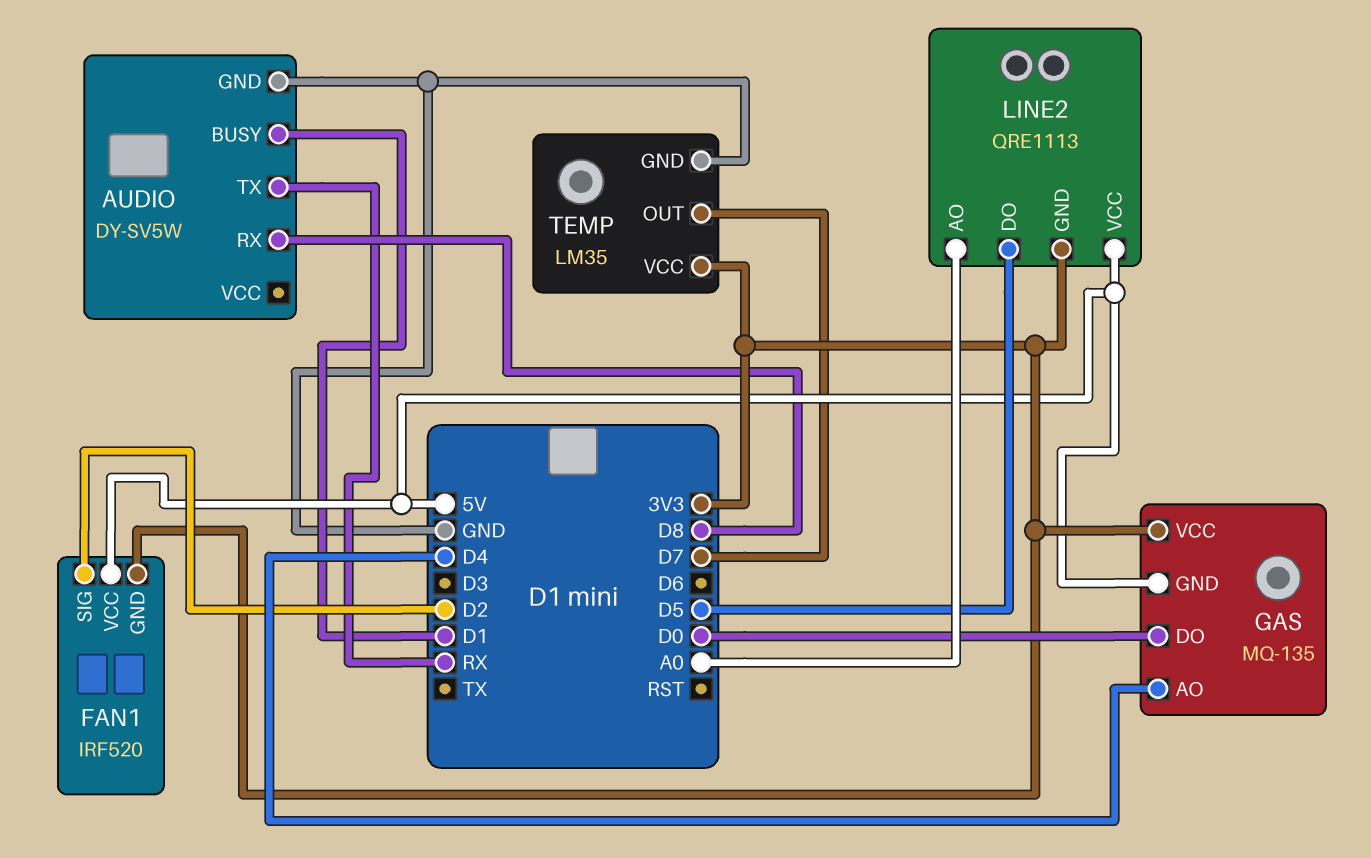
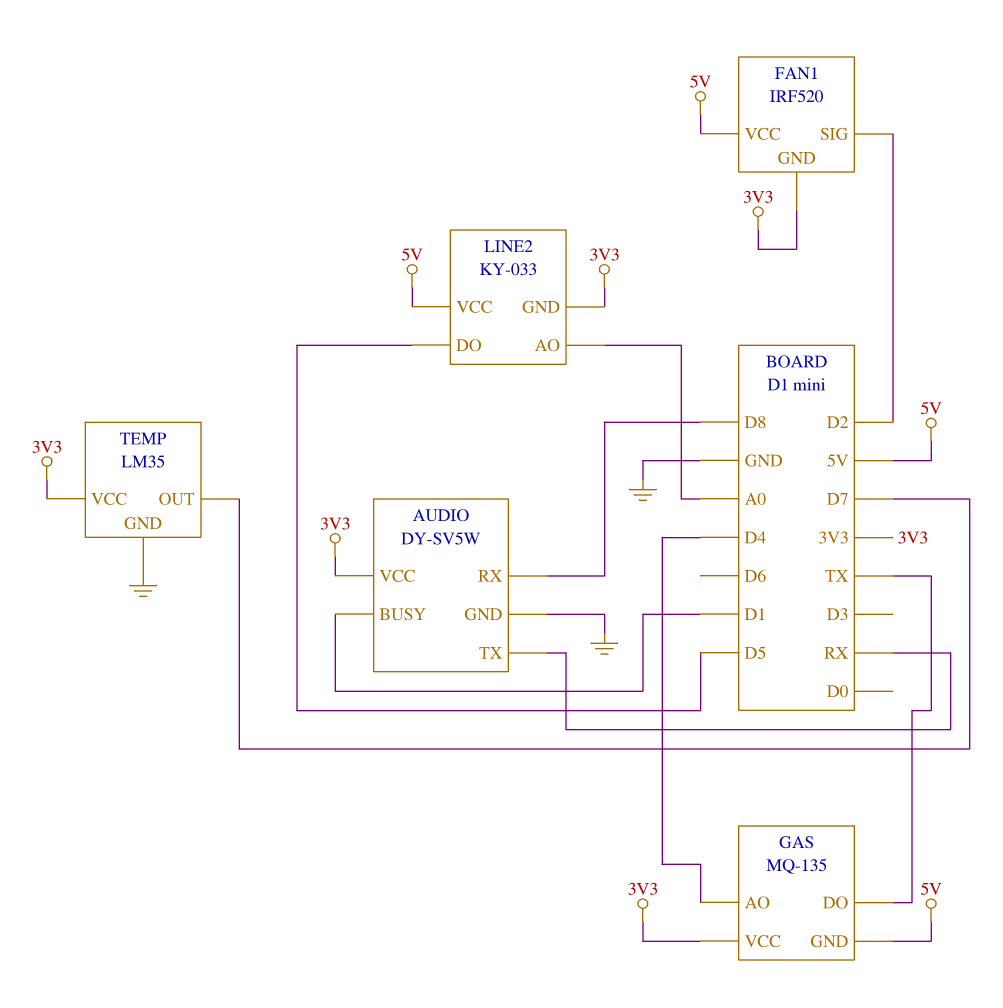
AUDIO pin VCC: none -> 3V3
GAS pin DO: D0 -> TX
LINE2: QRE1113 -> KY-033

